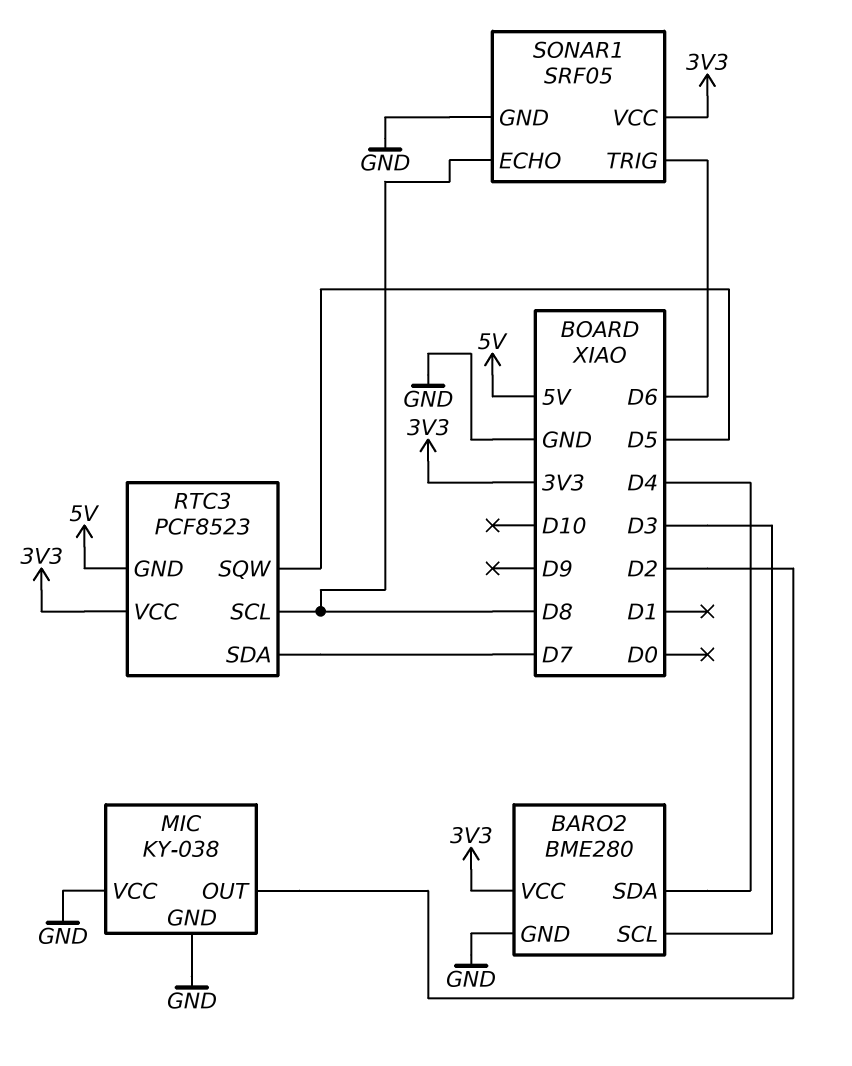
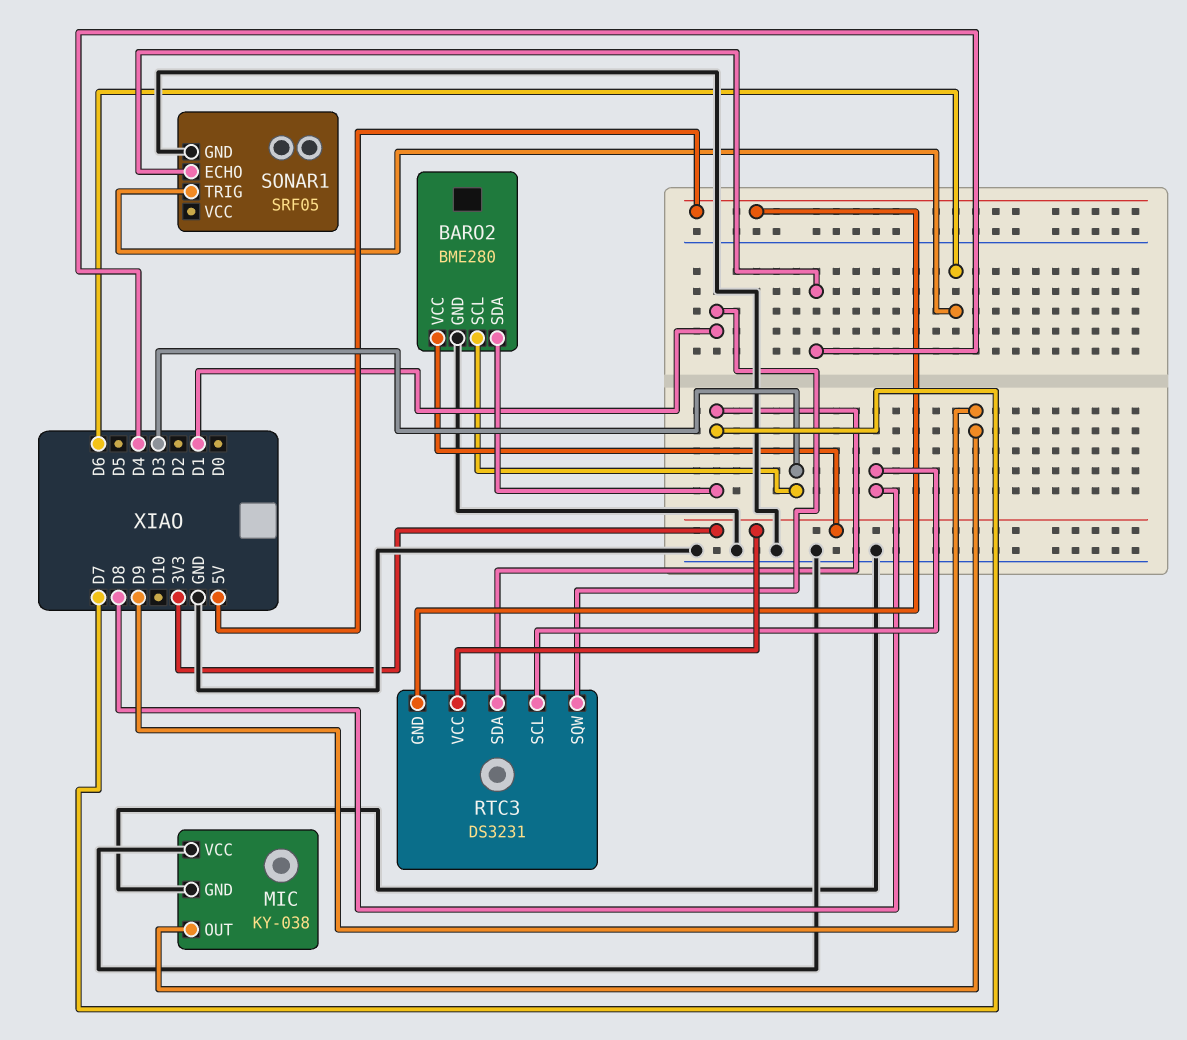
BARO2 pin SDA: D4 -> D7
MIC pin OUT: D2 -> D9
RTC3: PCF8523 -> DS3231
RTC3 pin SQW: D5 -> D1
SONAR1 pin ECHO: D8 -> D4
SONAR1 pin VCC: 3V3 -> none

